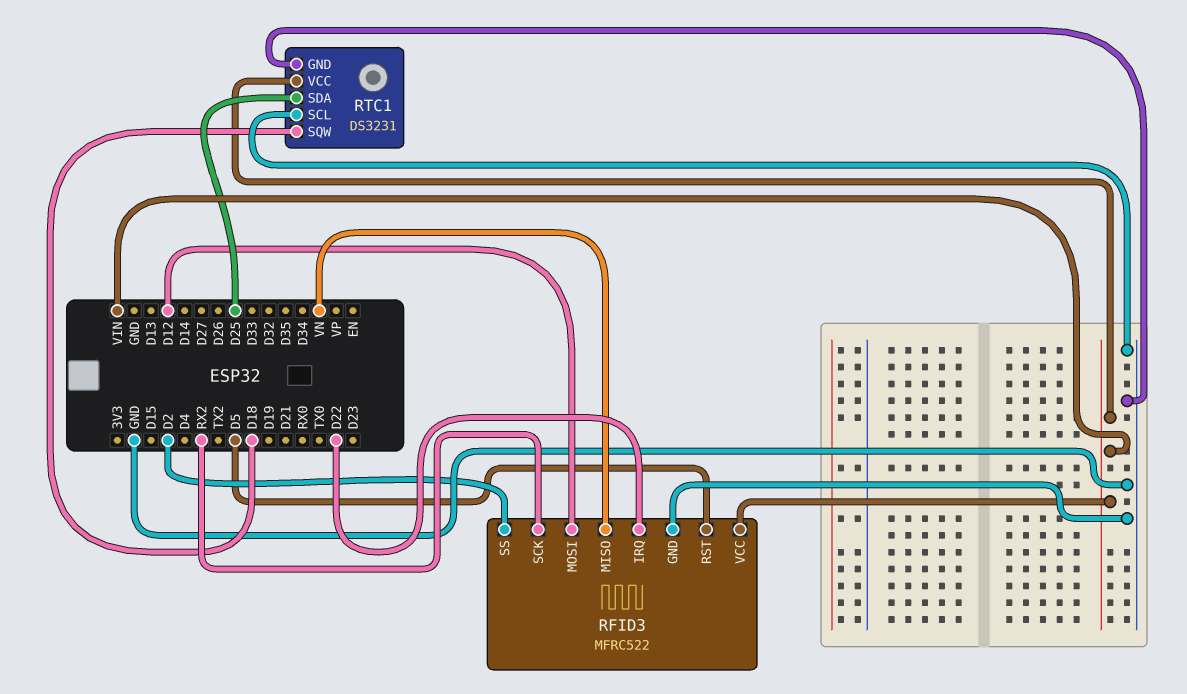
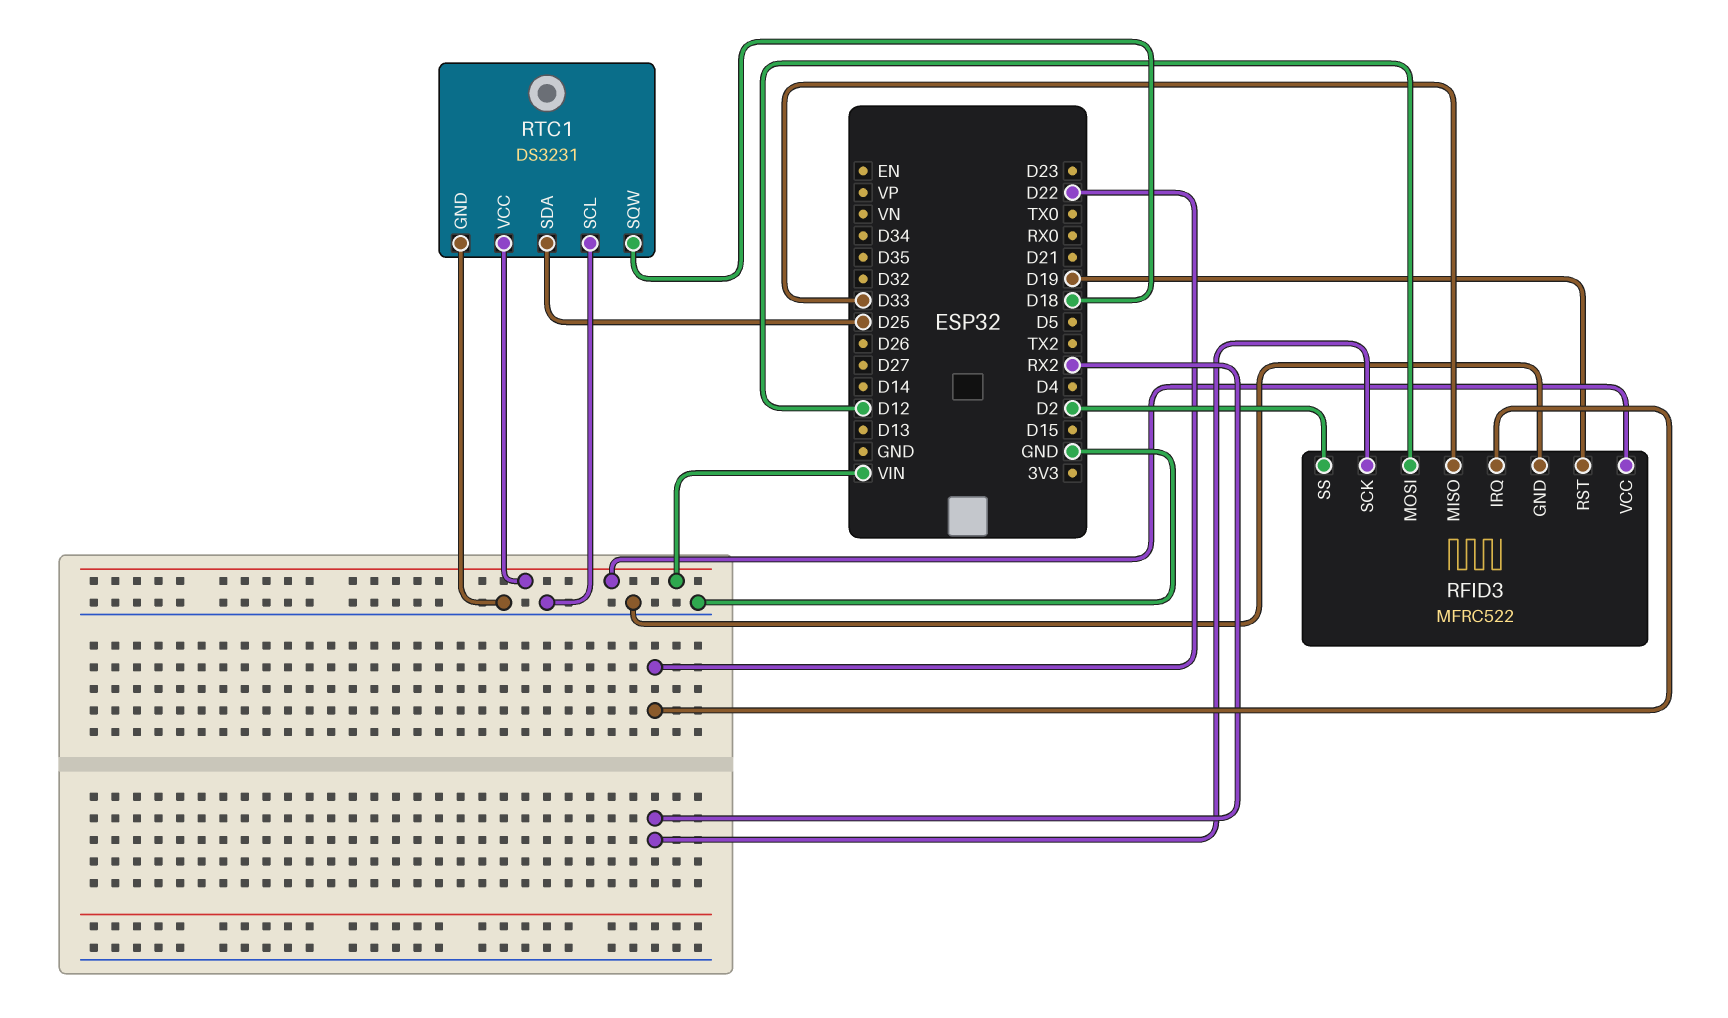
RFID3 pin MISO: VN -> D33
RFID3 pin RST: D5 -> D19

